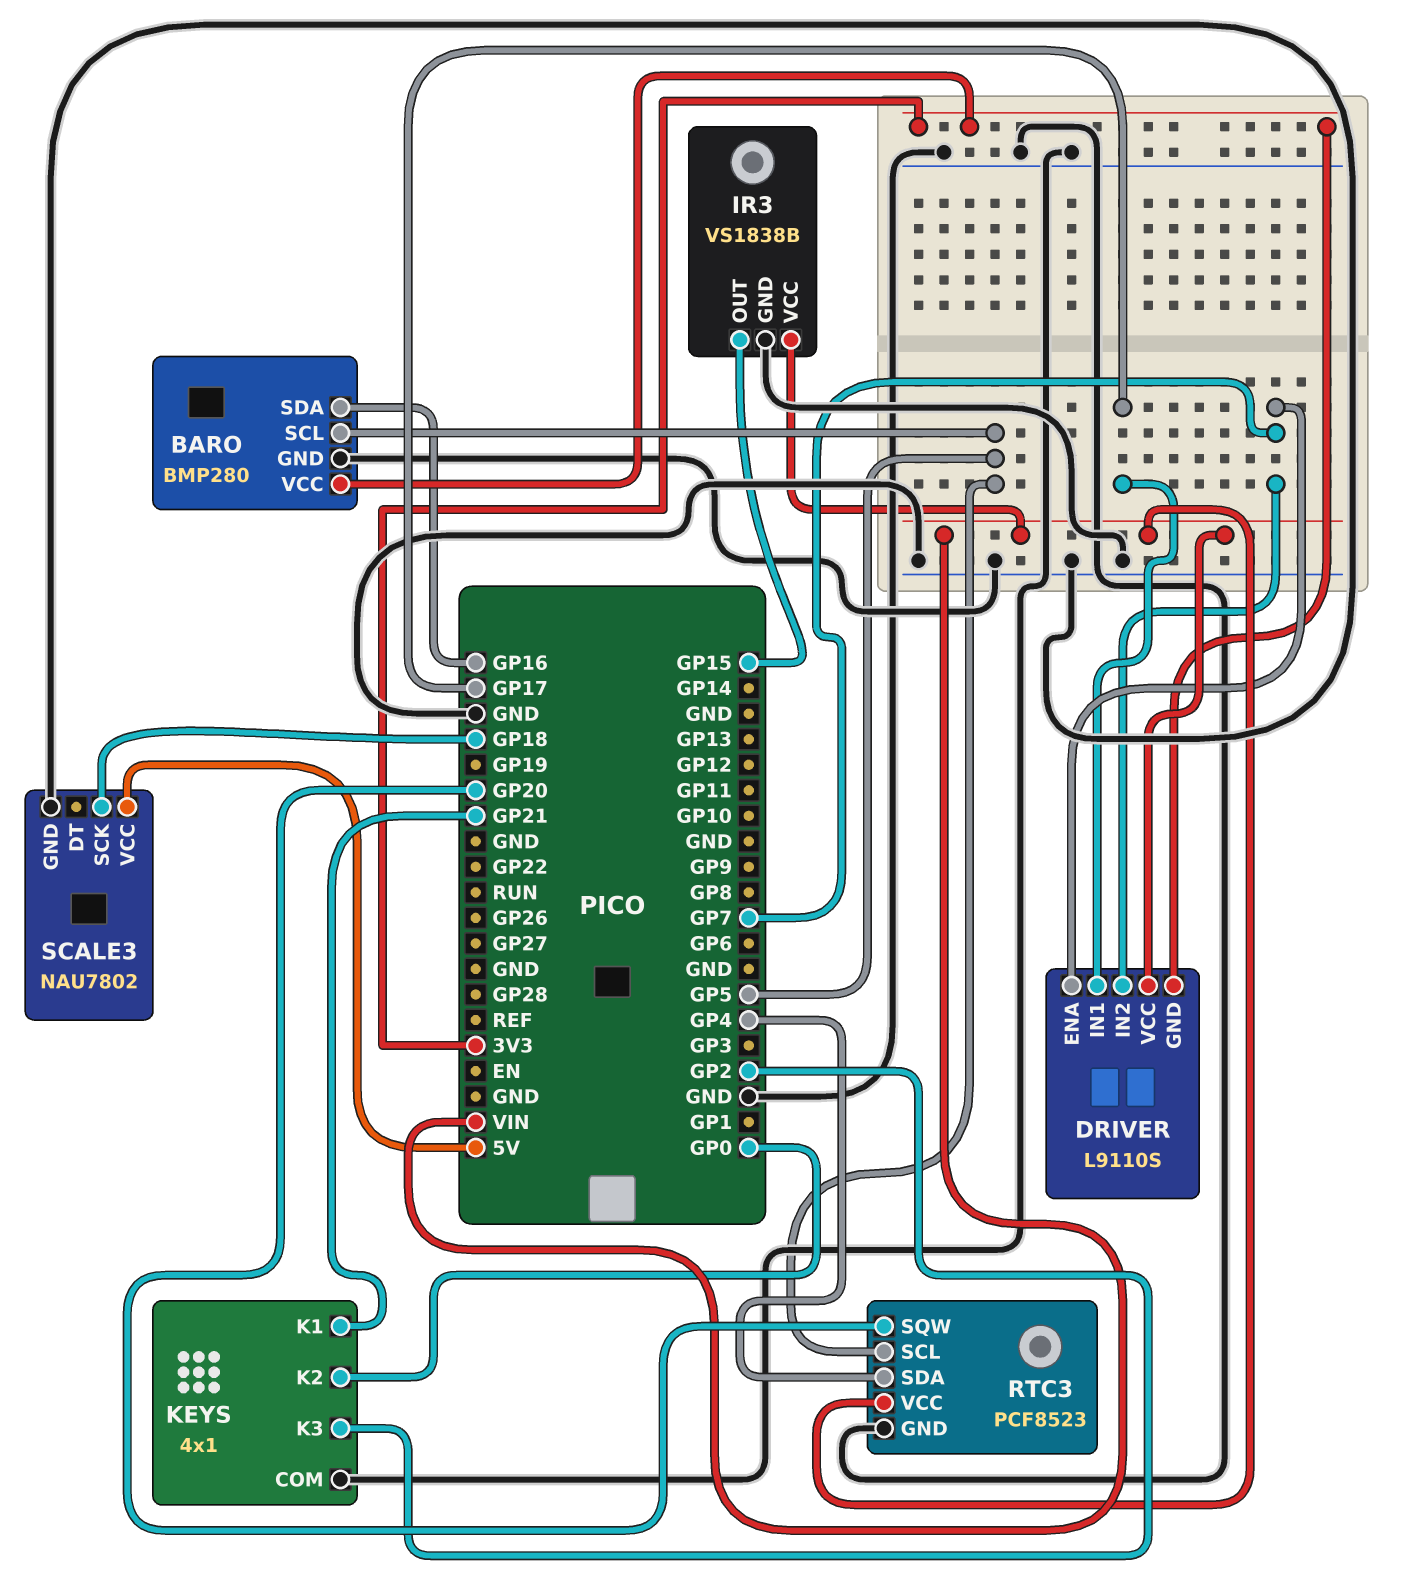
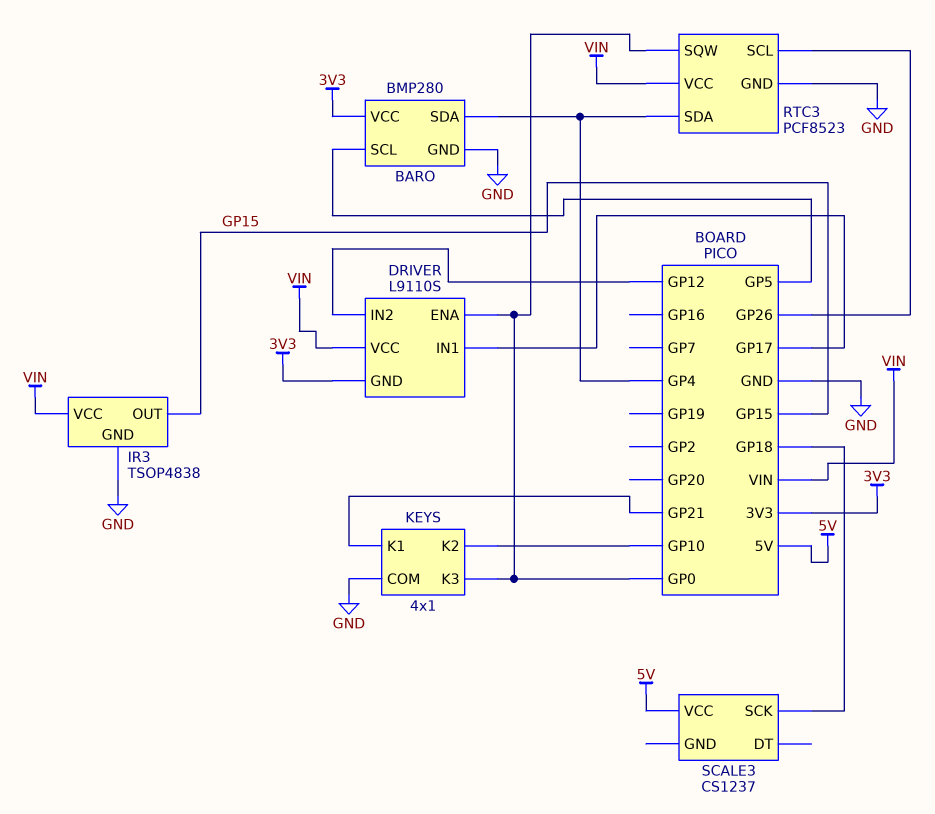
BARO pin SDA: GP16 -> GP4
DRIVER pin ENA: GP7 -> GP0
DRIVER pin IN2: GP7 -> GP12
IR3: VS1838B -> TSOP4838
KEYS pin K2: GP0 -> GP10
KEYS pin K3: GP2 -> GP0
RTC3 pin SCL: GP5 -> GP26
RTC3 pin SQW: GP20 -> GP0
SCALE3: NAU7802 -> CS1237
SCALE3 pin GND: GND -> none

